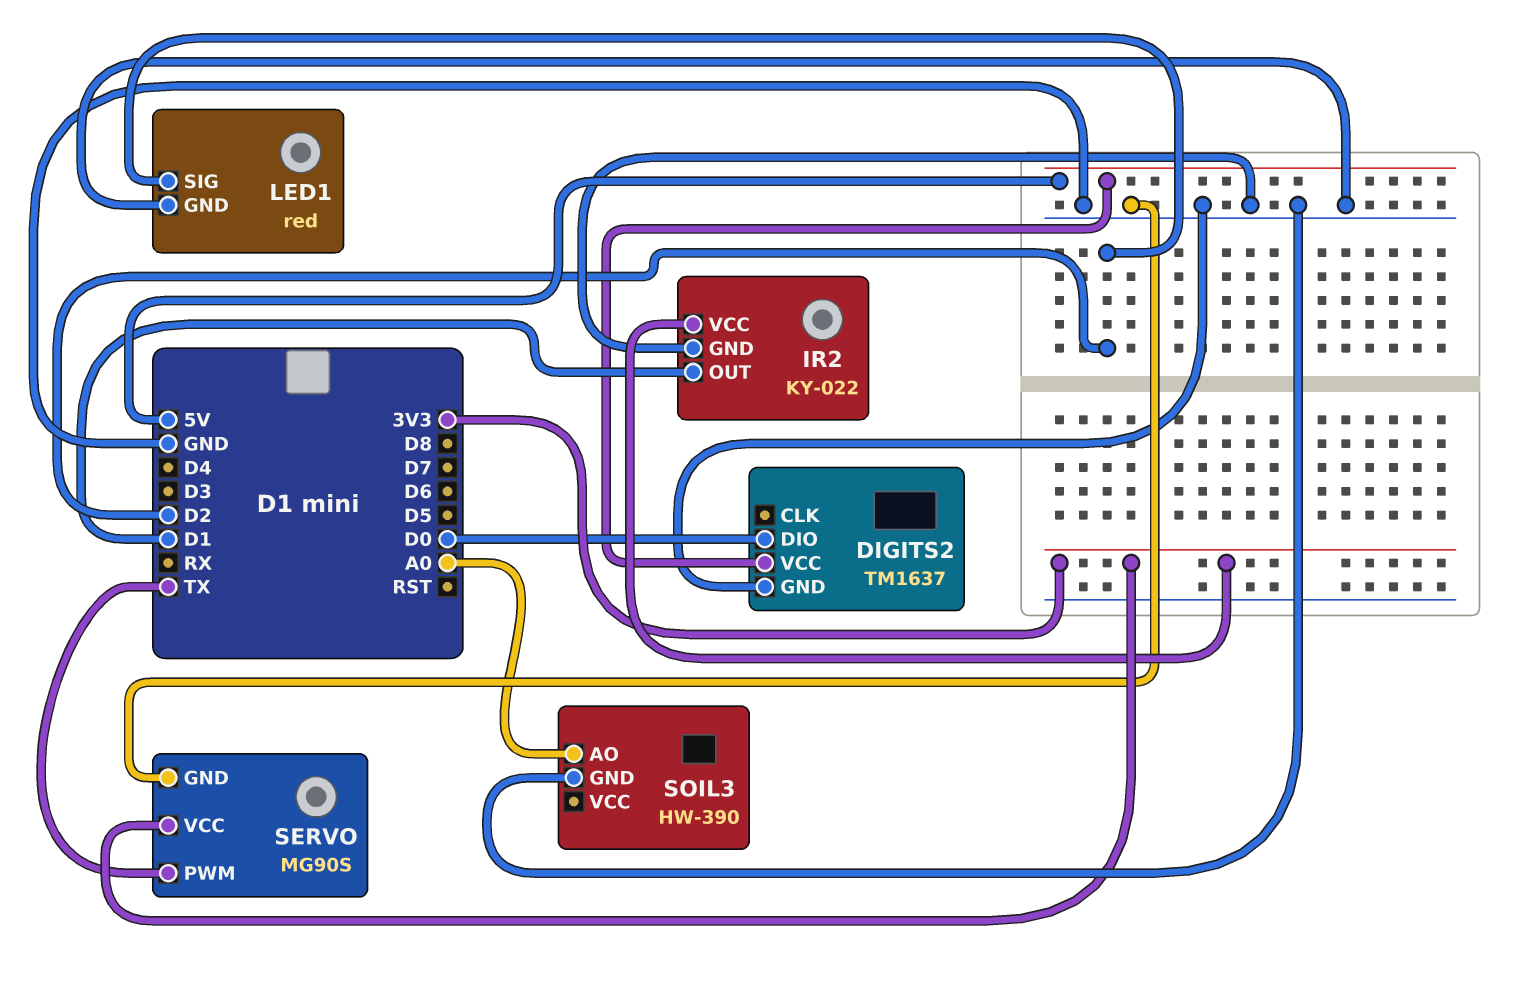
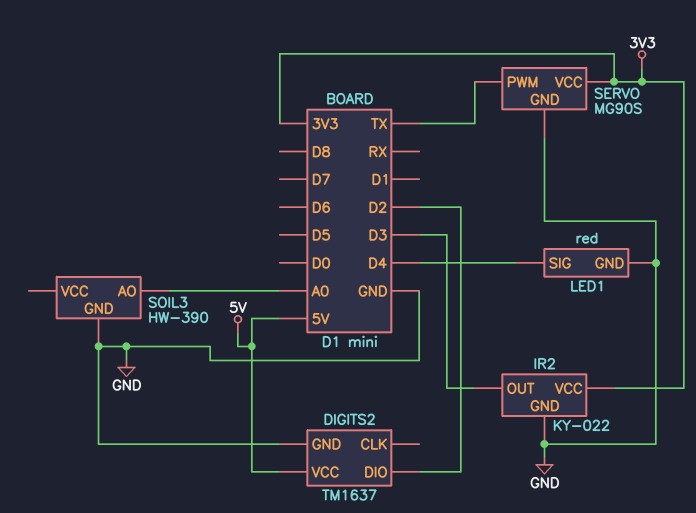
DIGITS2 pin DIO: D0 -> D2
IR2 pin OUT: D1 -> D3
LED1 pin SIG: D2 -> D4

